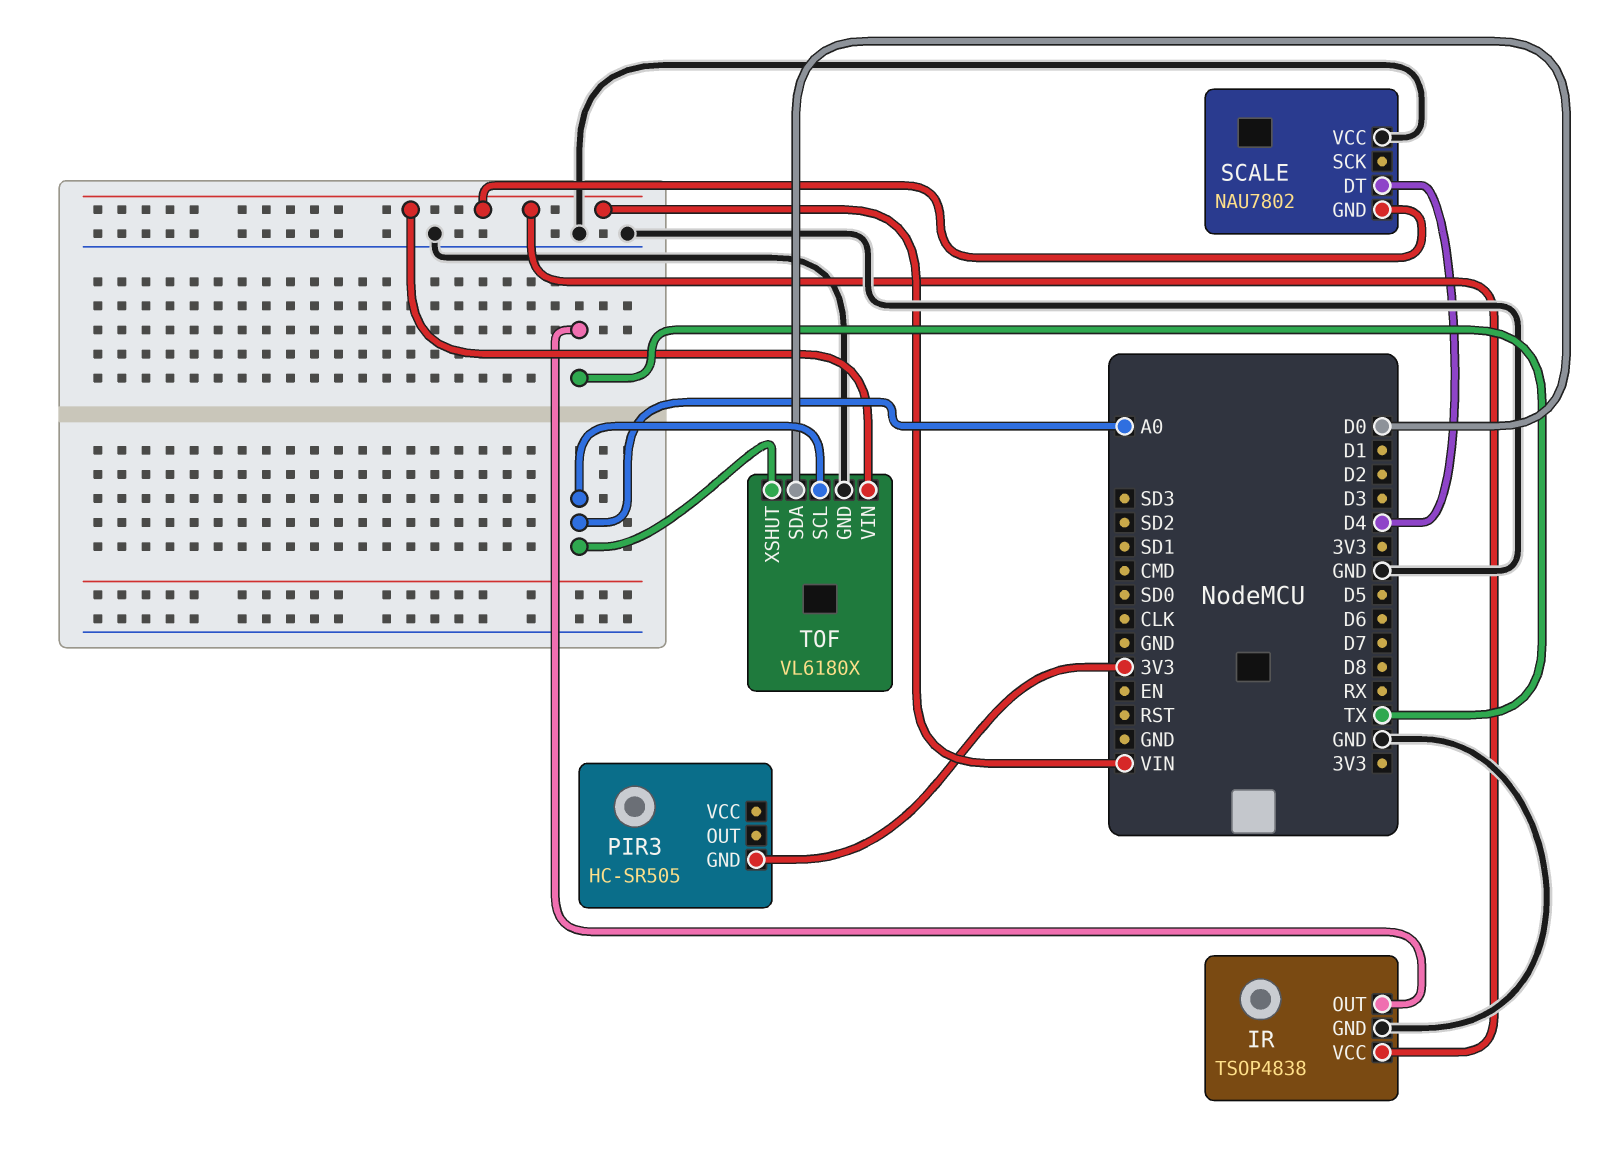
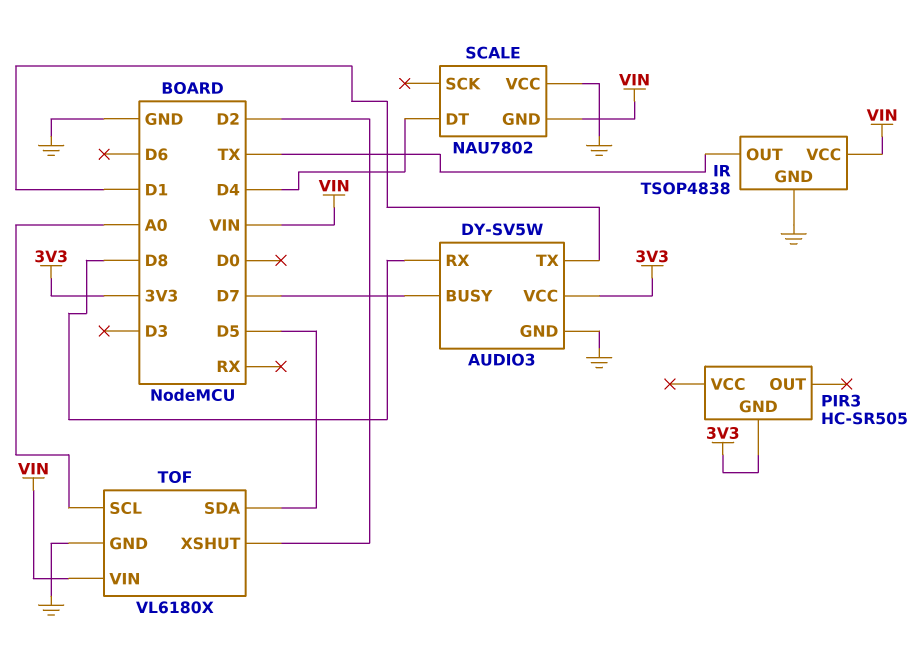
AUDIO3: none -> DY-SV5W
AUDIO3 pin BUSY: none -> D7
AUDIO3 pin GND: none -> GND
AUDIO3 pin RX: none -> D8
AUDIO3 pin TX: none -> D1
AUDIO3 pin VCC: none -> 3V3
TOF pin SDA: D0 -> D5
TOF pin XSHUT: A0 -> D2

